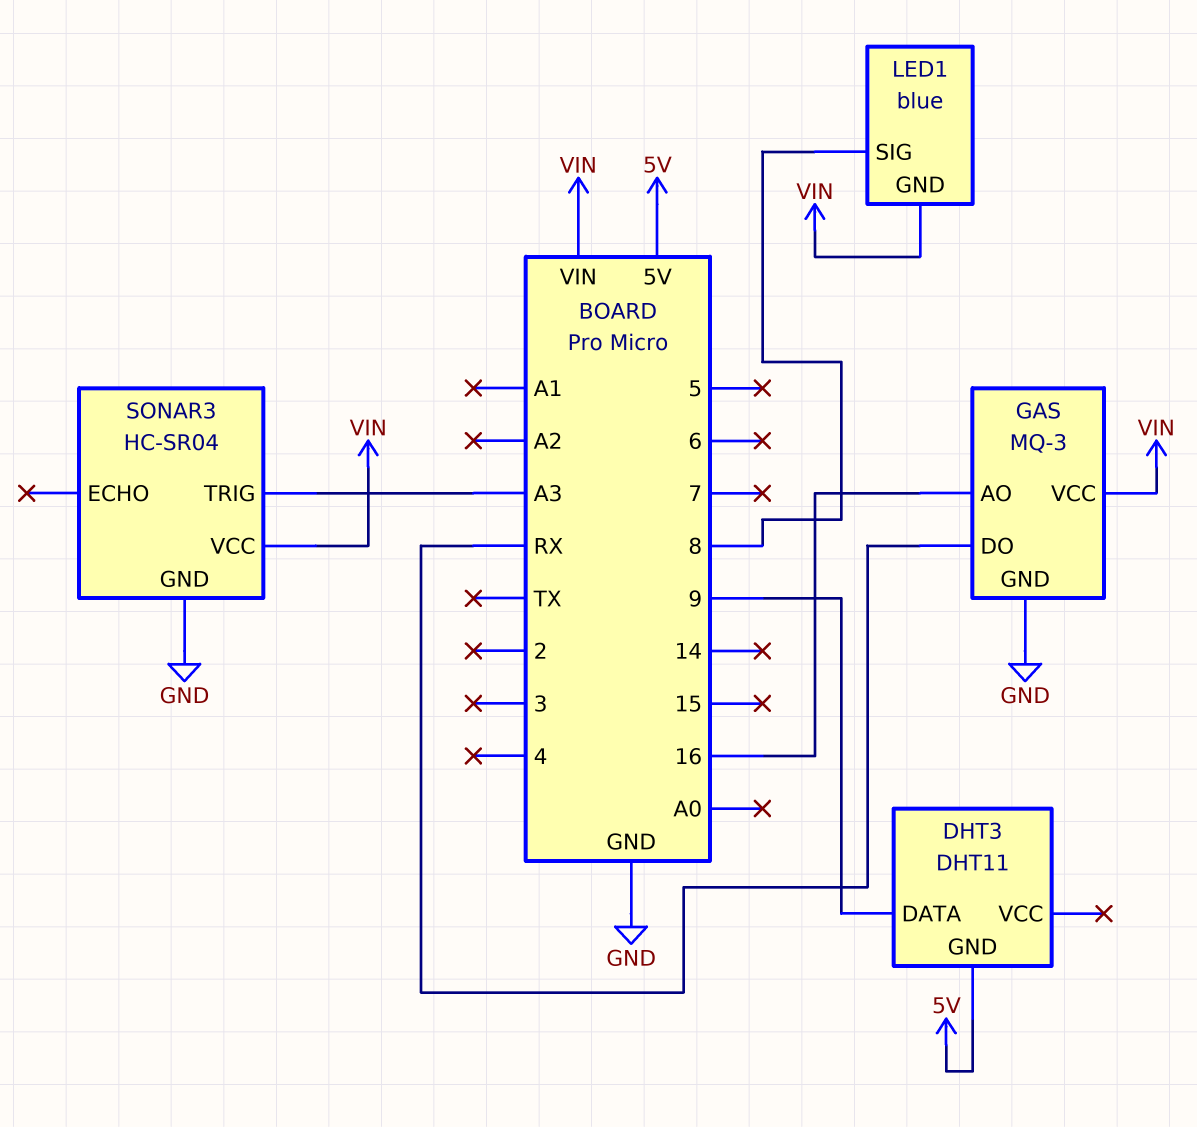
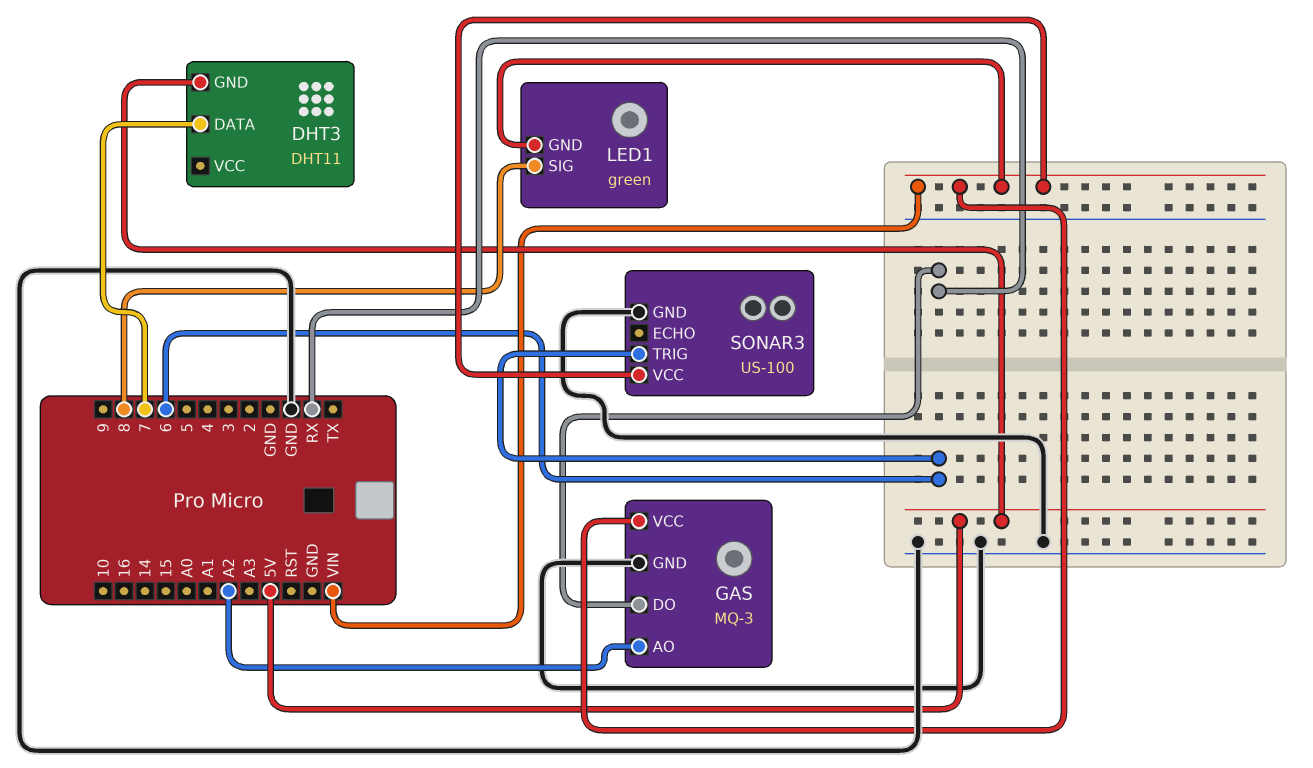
DHT3 pin DATA: 9 -> 7
GAS pin AO: 16 -> A2
LED1: blue -> green
SONAR3: HC-SR04 -> US-100
SONAR3 pin TRIG: A3 -> 6

